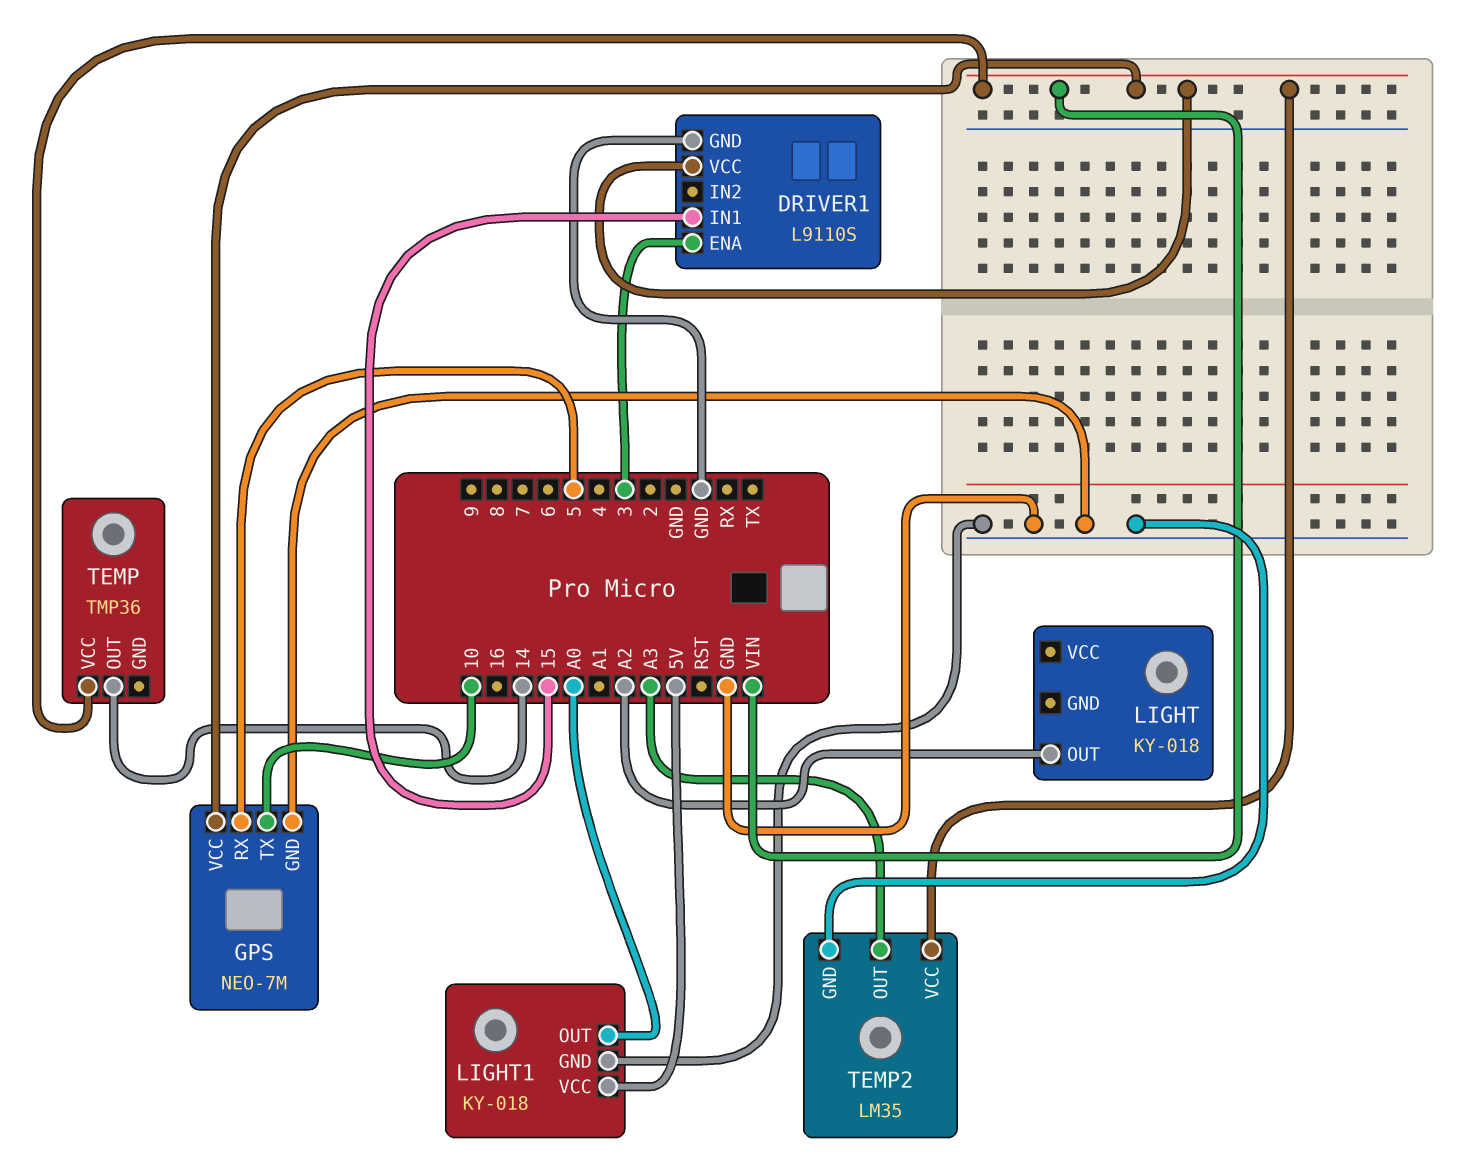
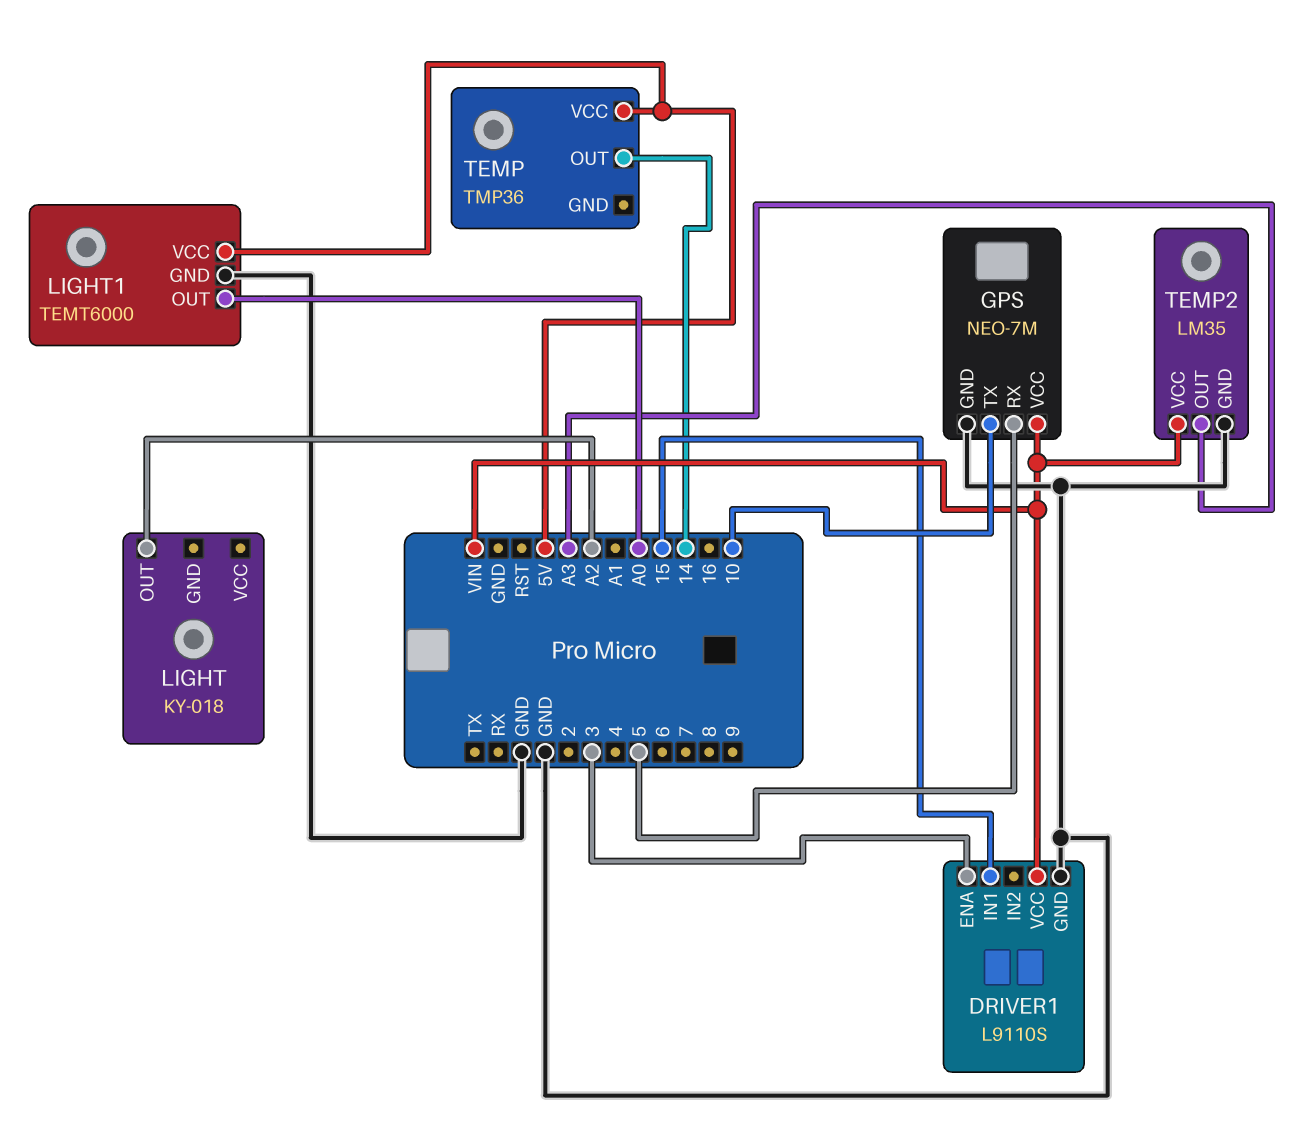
LIGHT1: KY-018 -> TEMT6000
TEMP pin VCC: VIN -> 5V

